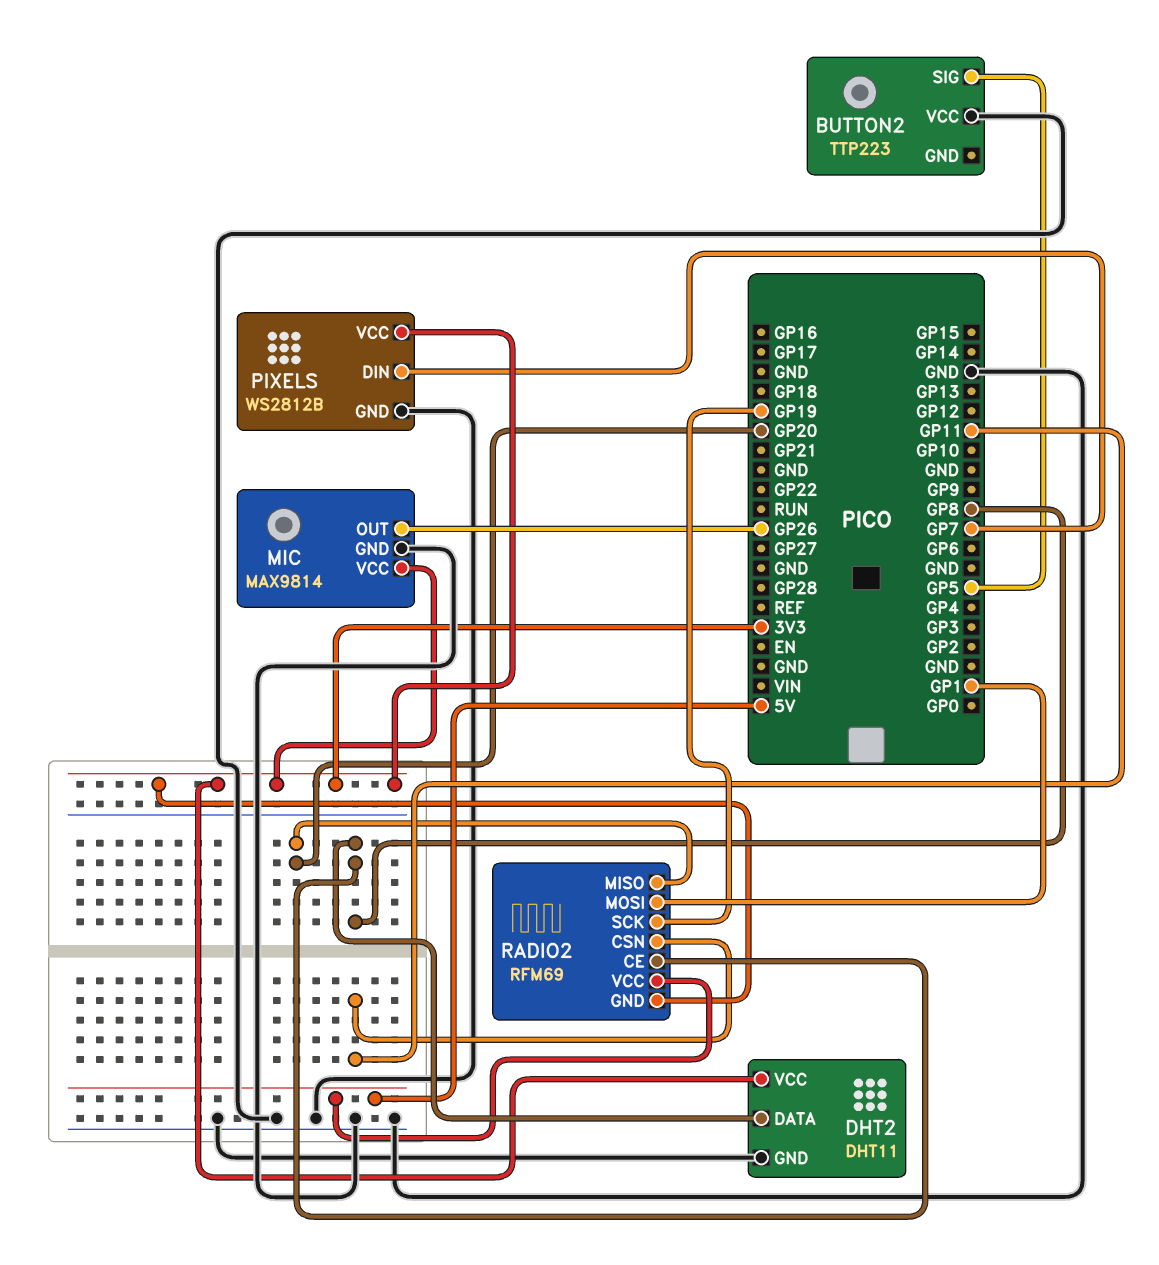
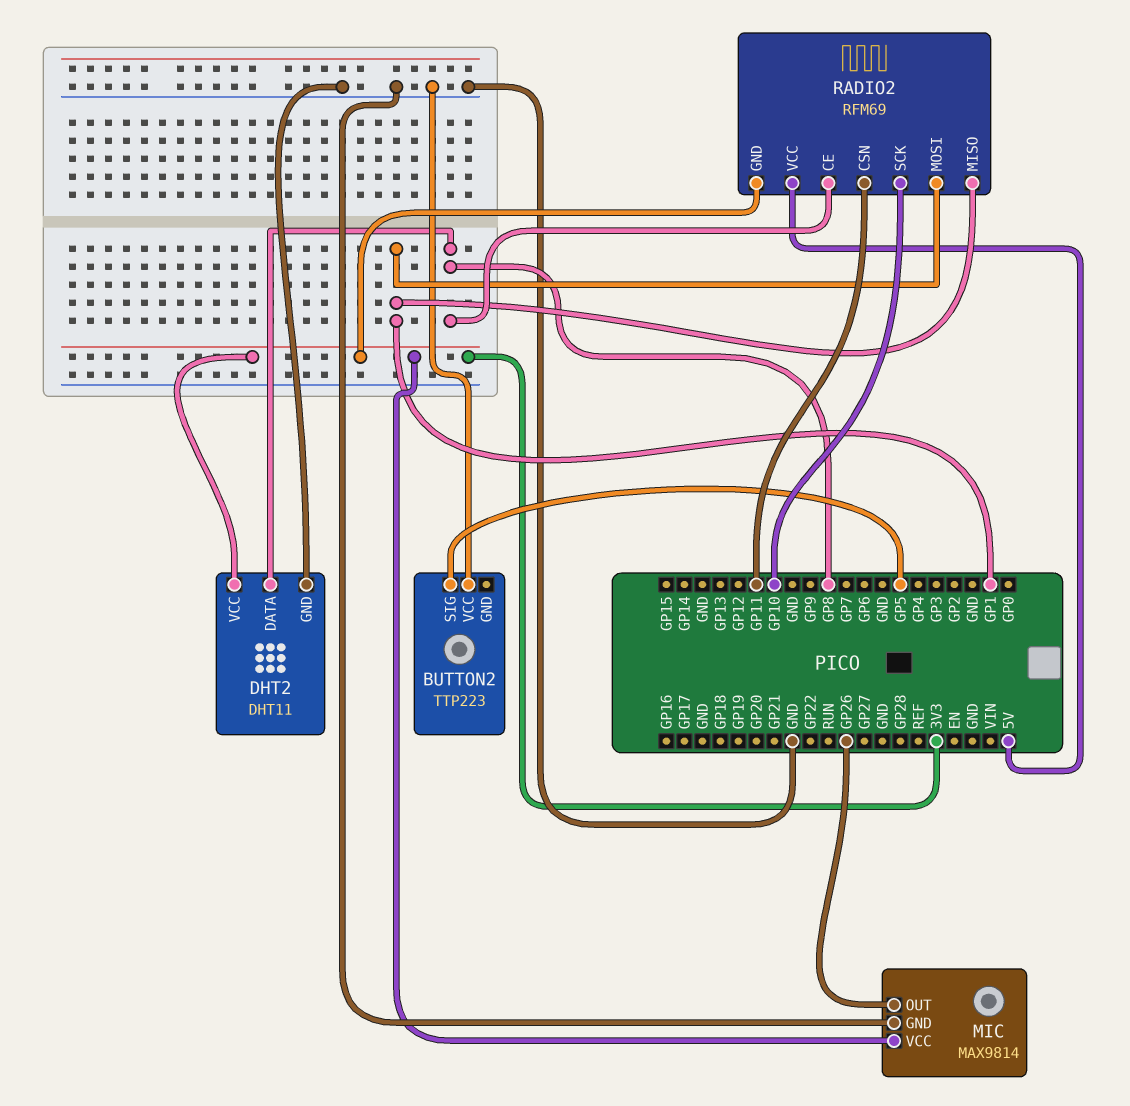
PIXELS: WS2812B -> none
PIXELS pin DIN: GP7 -> none
PIXELS pin GND: GND -> none
PIXELS pin VCC: 3V3 -> none
RADIO2 pin MISO: GP20 -> GP1
RADIO2 pin SCK: GP19 -> GP10

